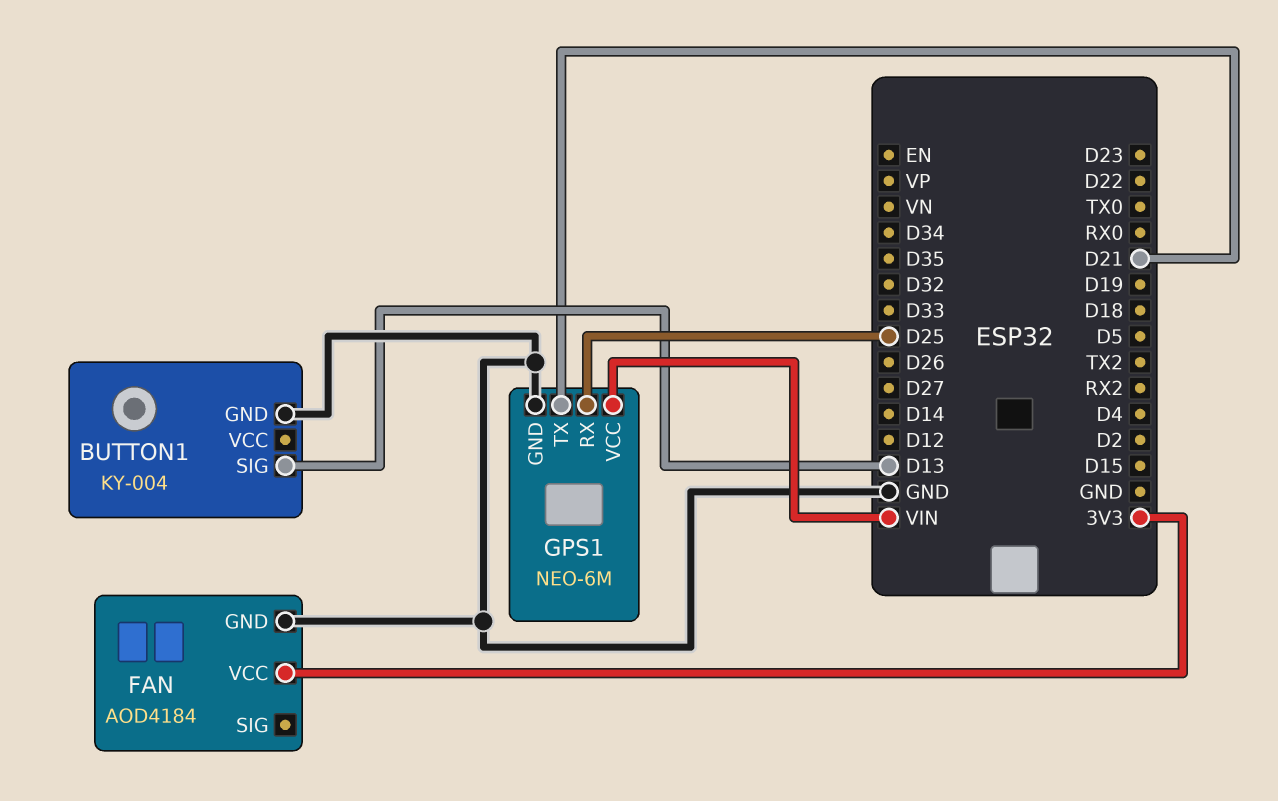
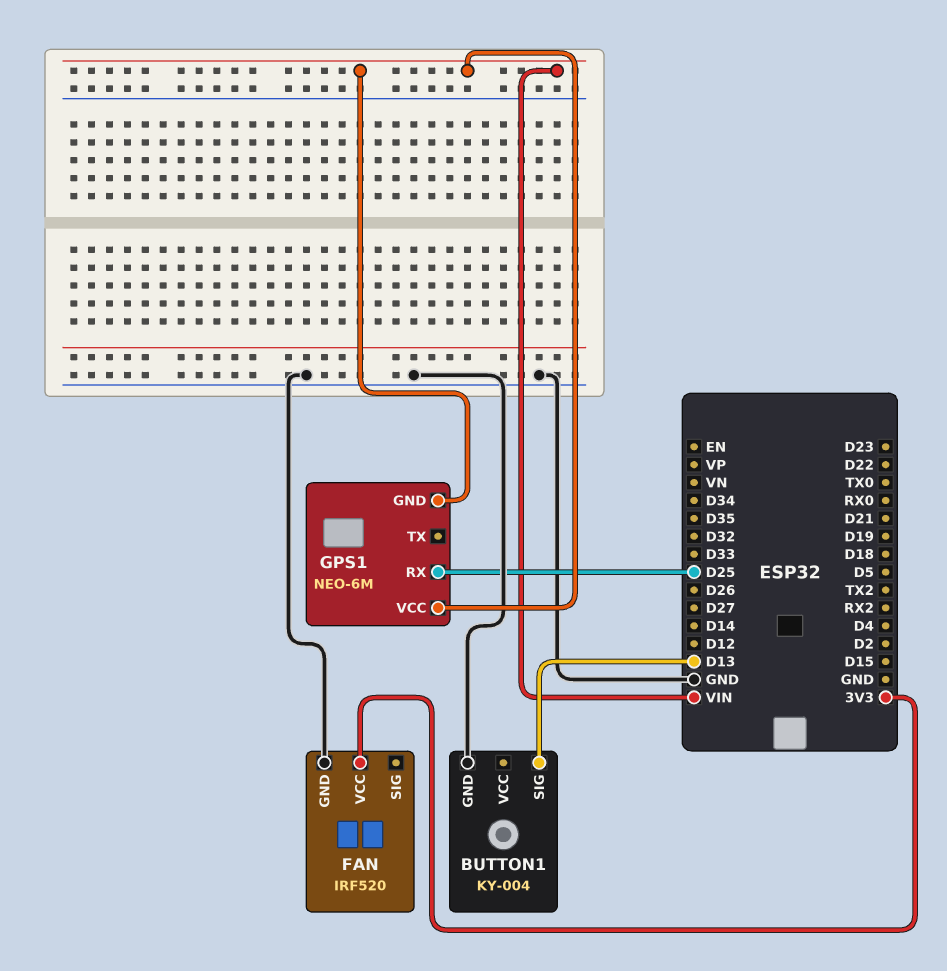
FAN: AOD4184 -> IRF520
GPS1 pin GND: GND -> VIN
GPS1 pin TX: D21 -> none

